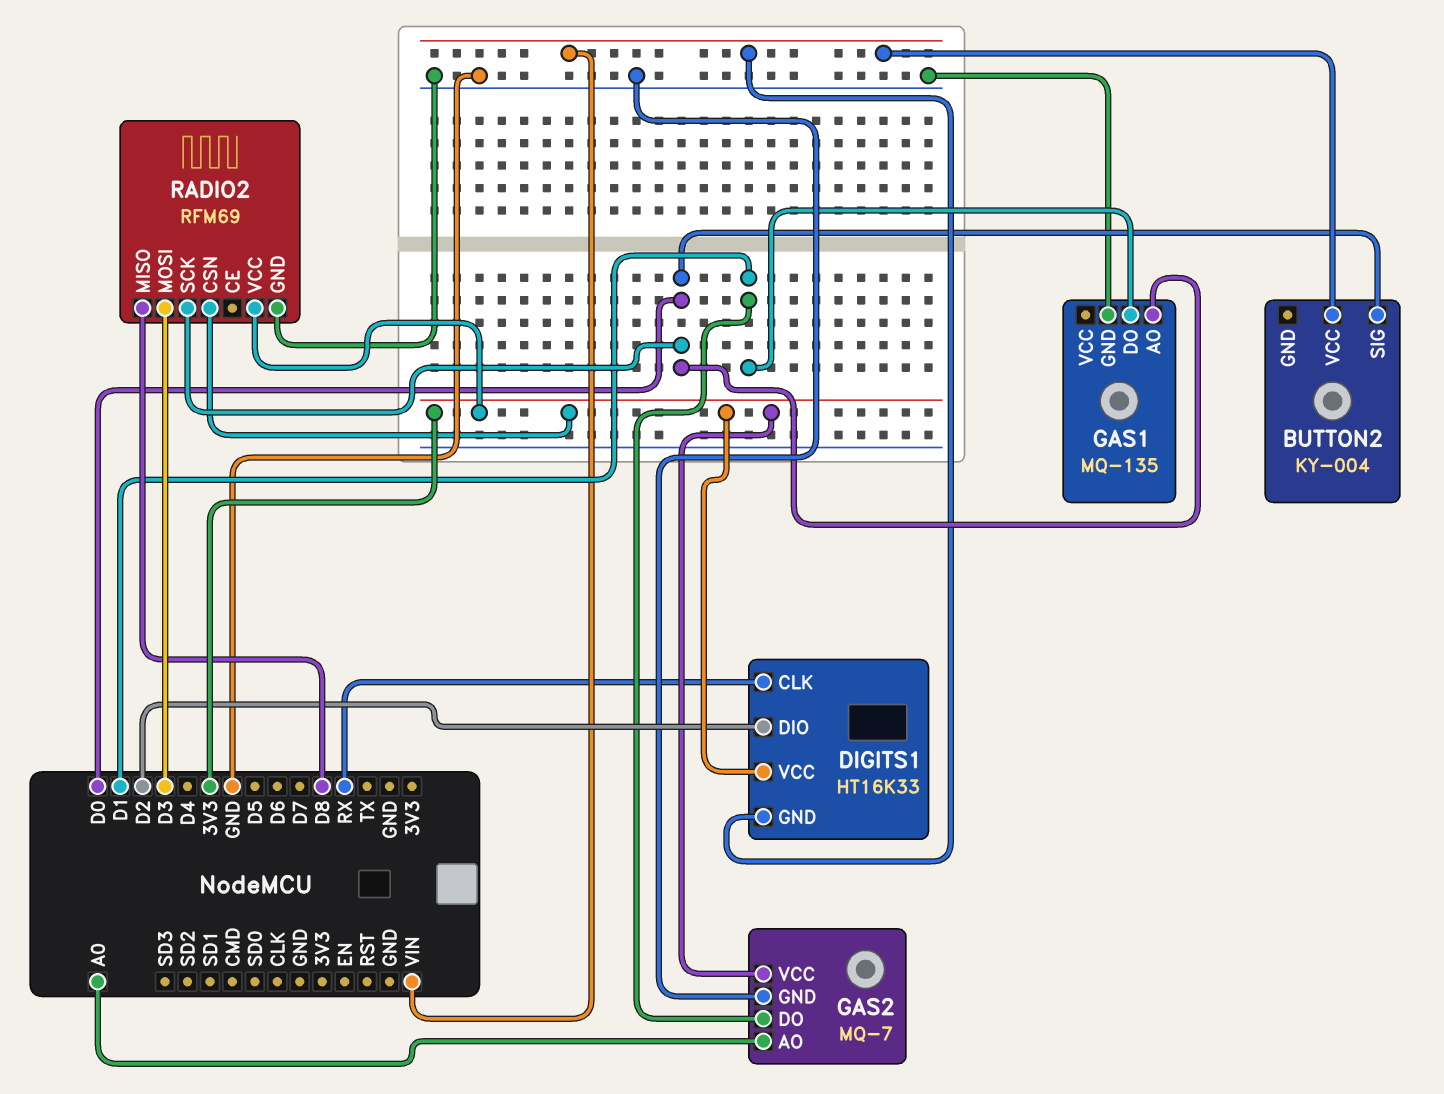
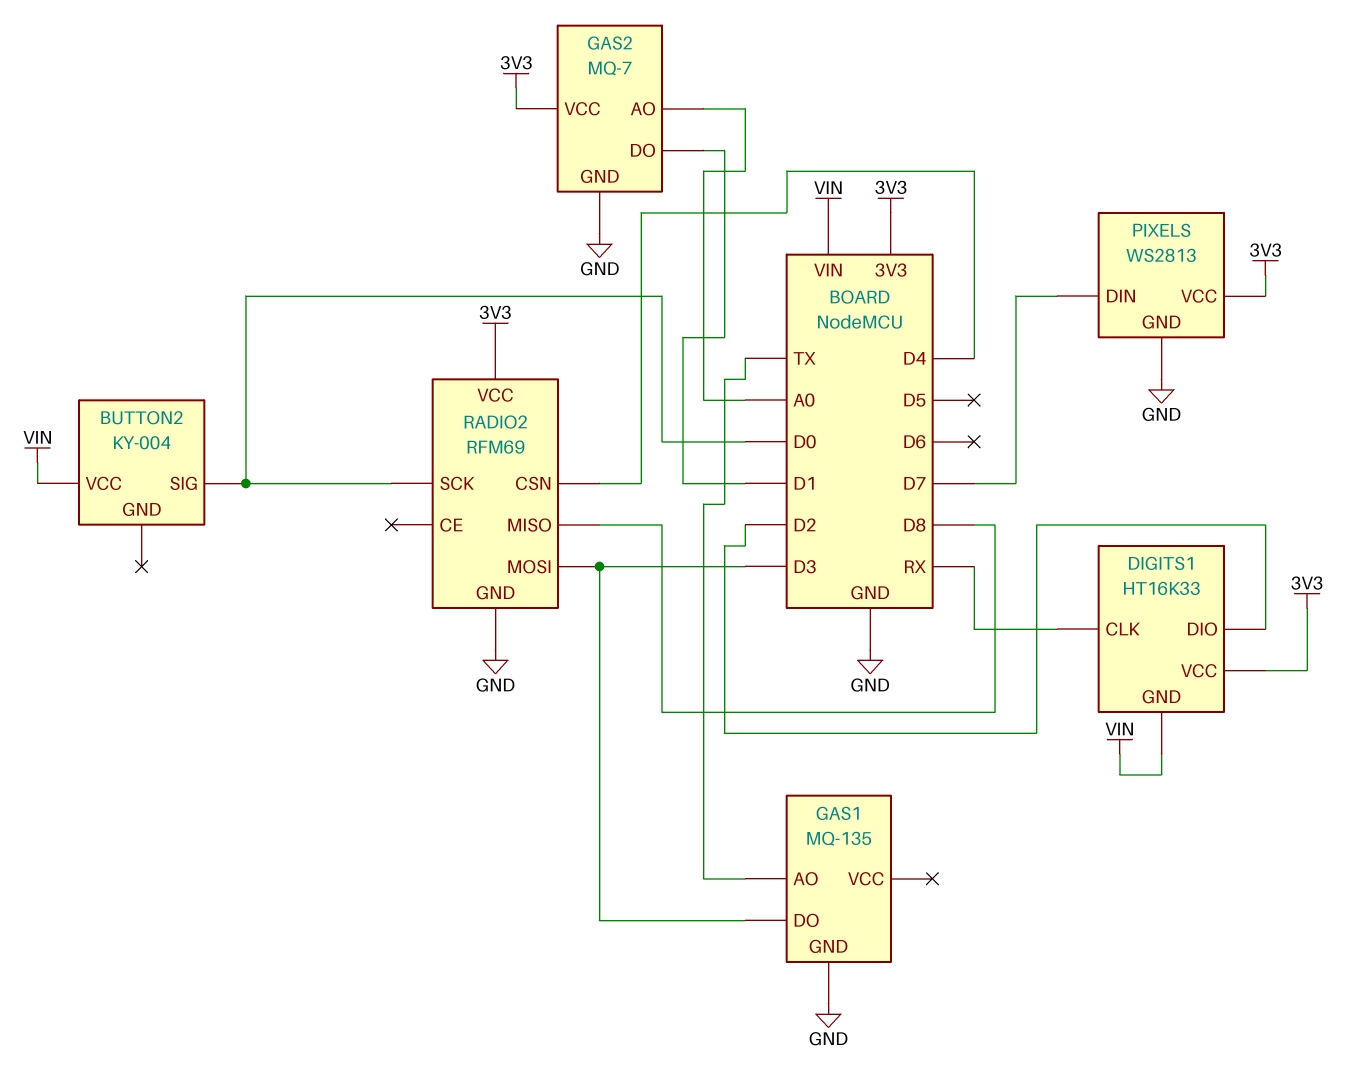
GAS1 pin AO: D0 -> TX
GAS1 pin DO: D1 -> D3
PIXELS: none -> WS2813
PIXELS pin DIN: none -> D7
PIXELS pin GND: none -> GND
PIXELS pin VCC: none -> 3V3
RADIO2 pin CSN: 3V3 -> D4

